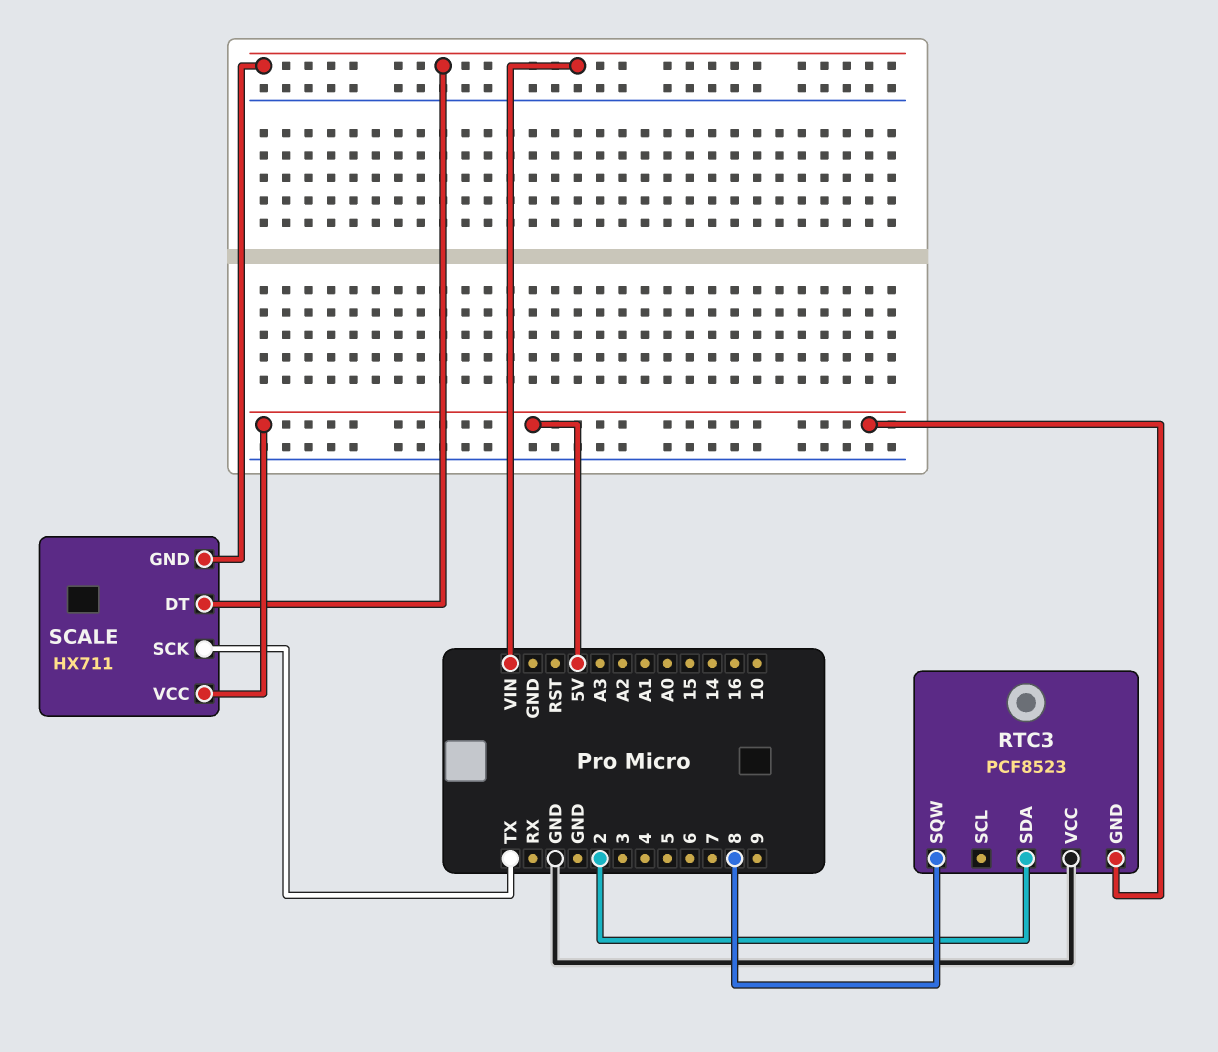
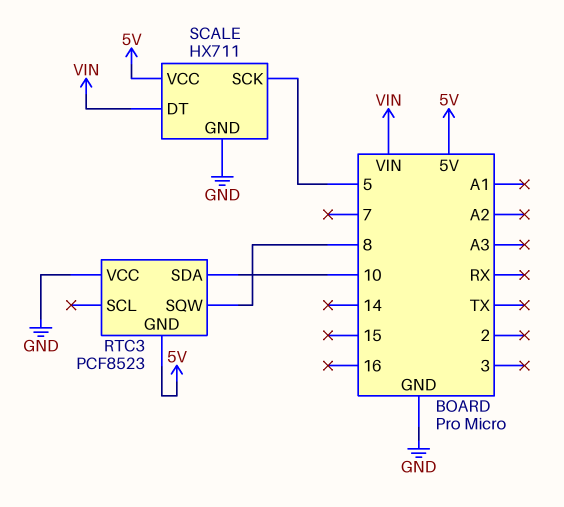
RTC3 pin SDA: 2 -> 10
SCALE pin GND: VIN -> GND
SCALE pin SCK: TX -> 5

